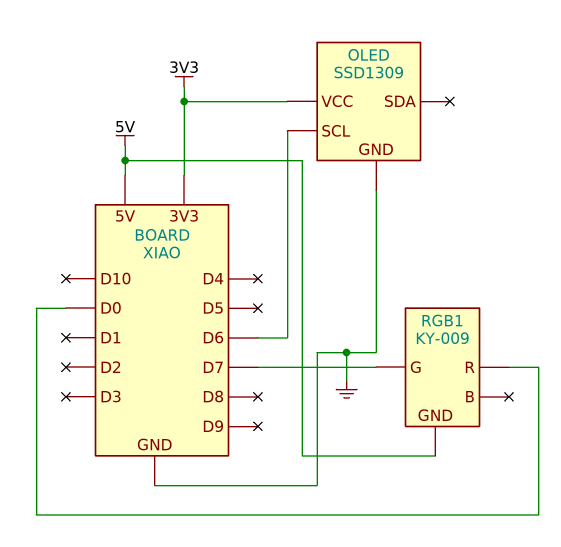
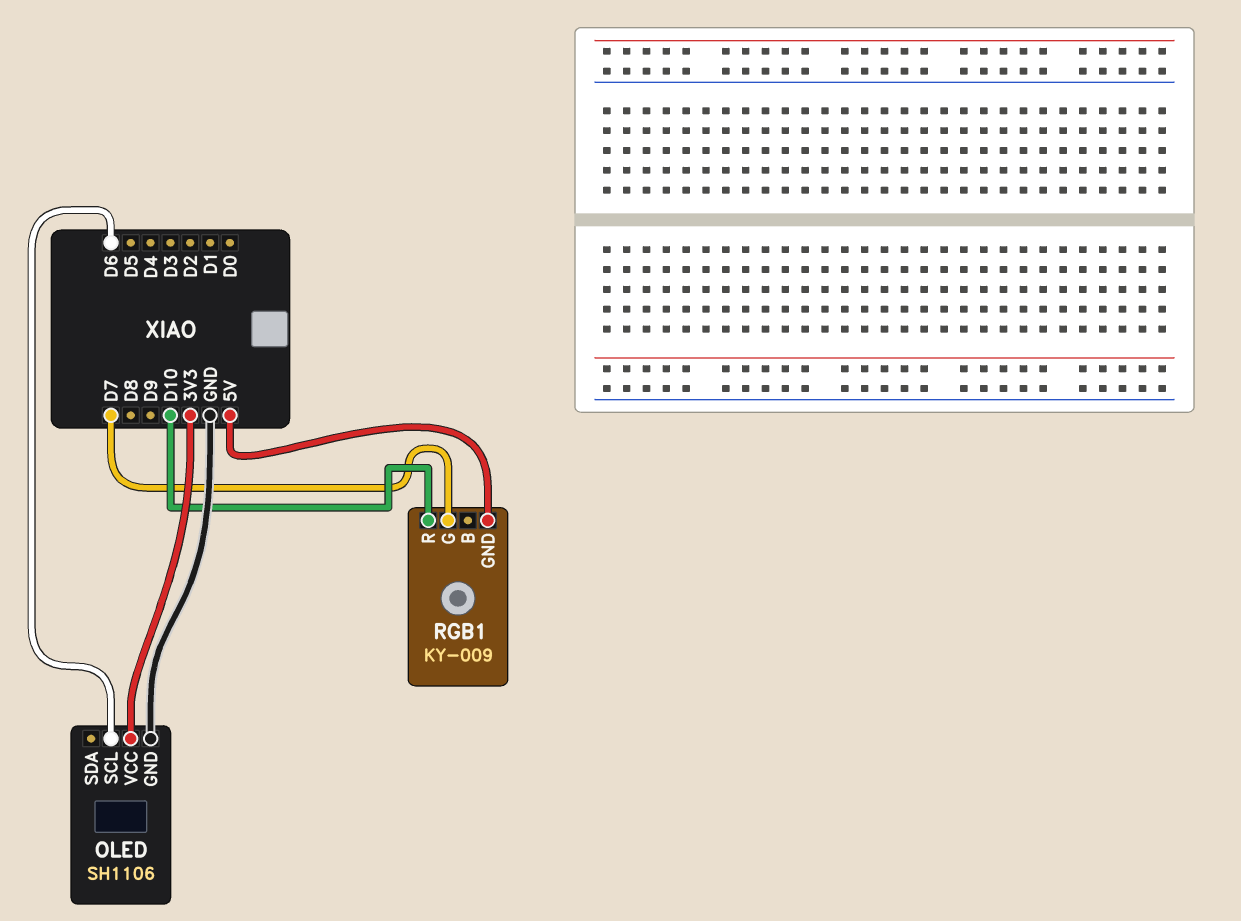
OLED: SSD1309 -> SH1106
RGB1 pin R: D0 -> D10

